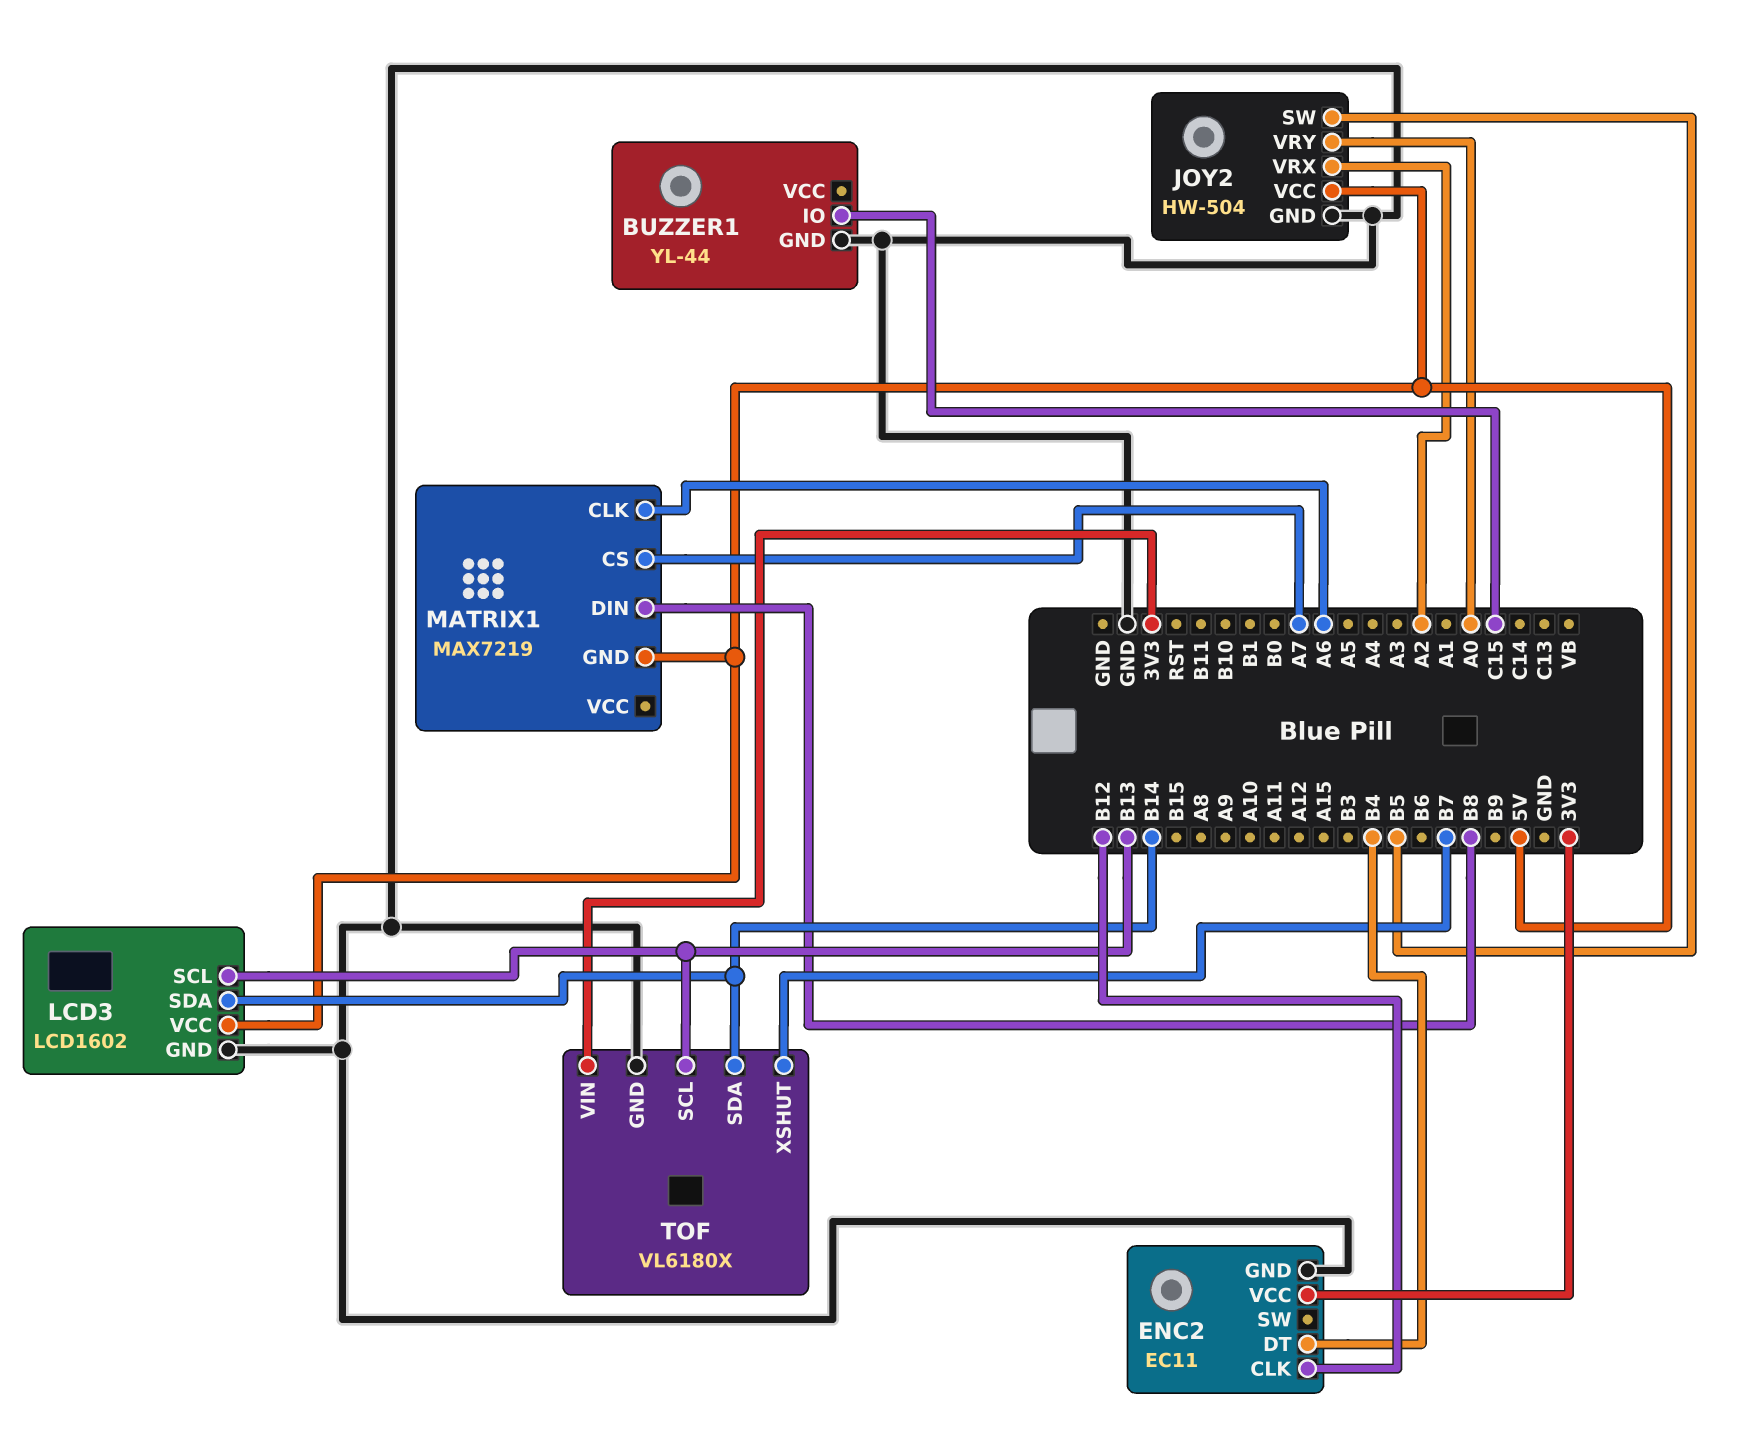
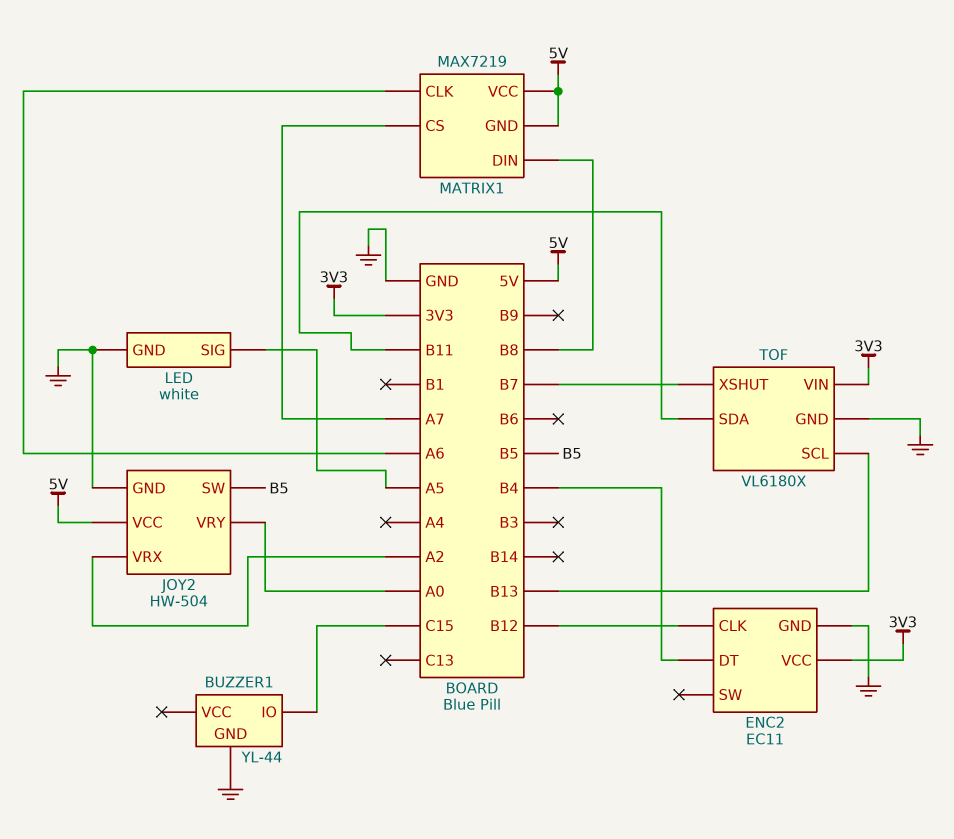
LCD3: LCD1602 -> none
LCD3 pin GND: GND -> none
LCD3 pin SCL: B13 -> none
LCD3 pin SDA: B14 -> none
LCD3 pin VCC: 5V -> none
LED: none -> white
LED pin GND: none -> GND
LED pin SIG: none -> A5
MATRIX1 pin VCC: none -> 5V
TOF pin SDA: B14 -> B11

